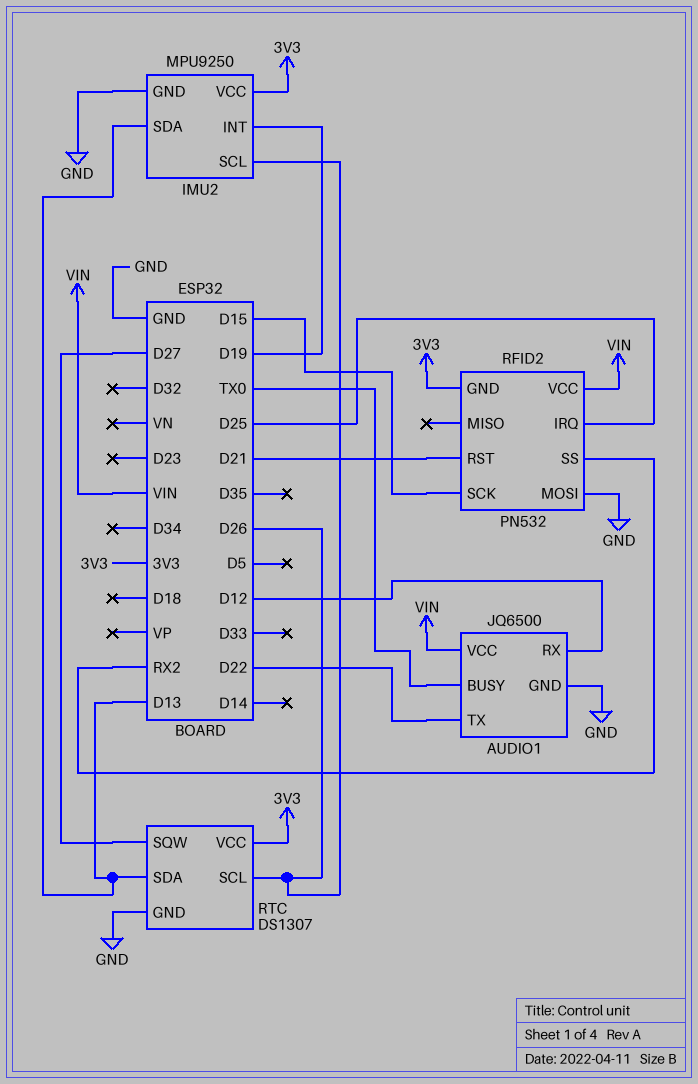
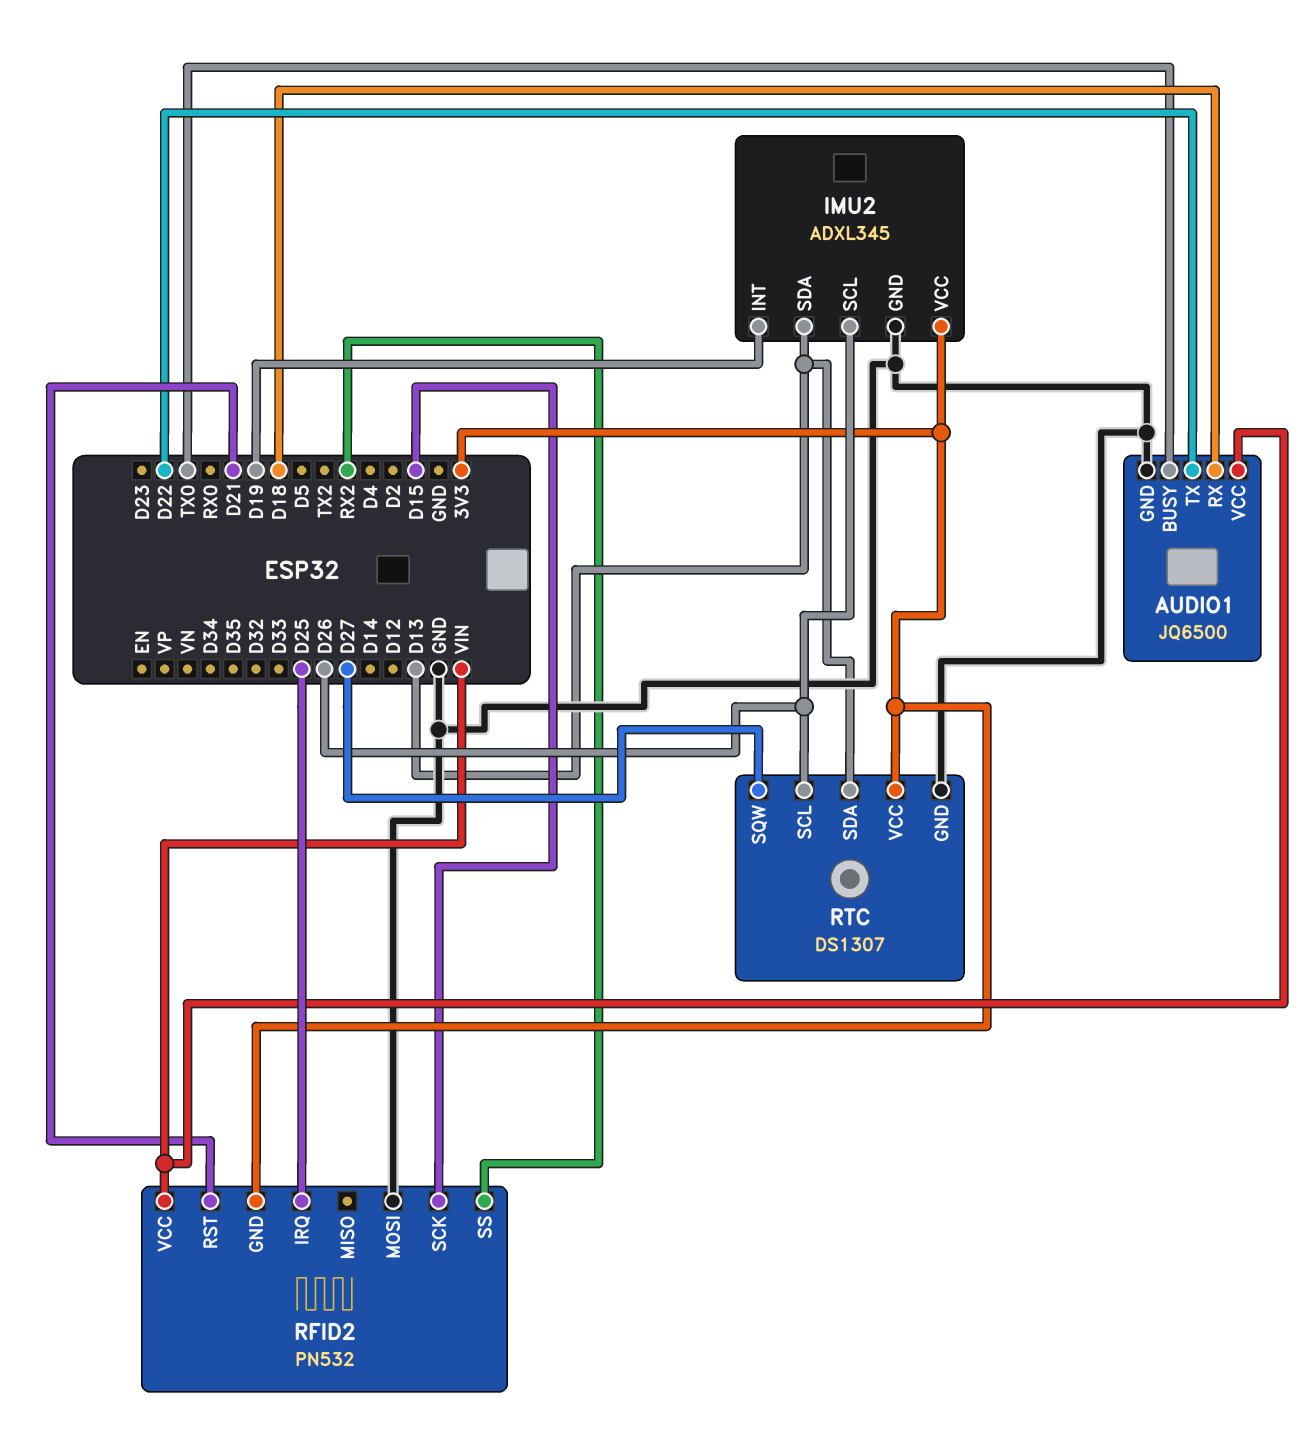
AUDIO1 pin RX: D12 -> D18
IMU2: MPU9250 -> ADXL345

